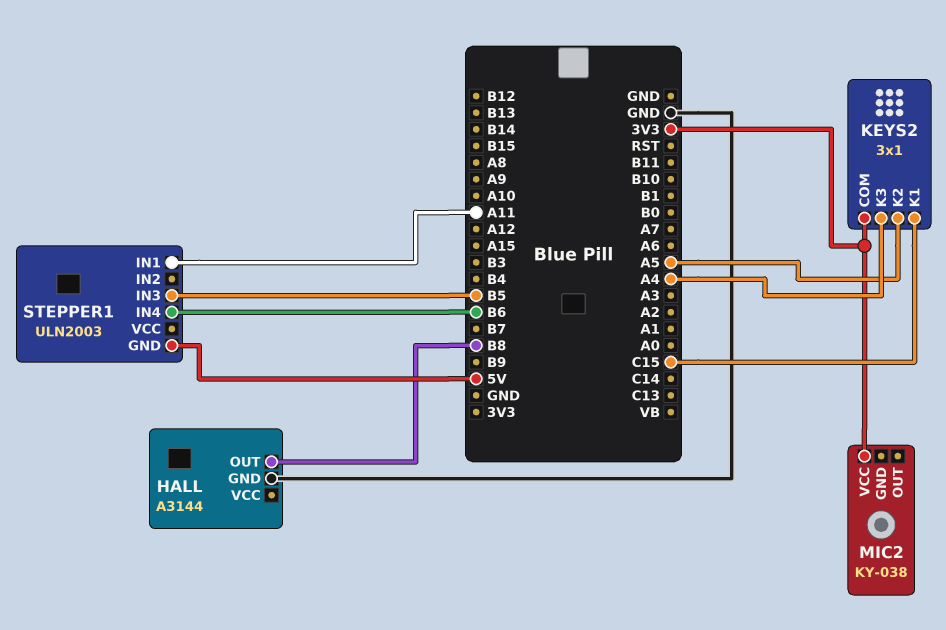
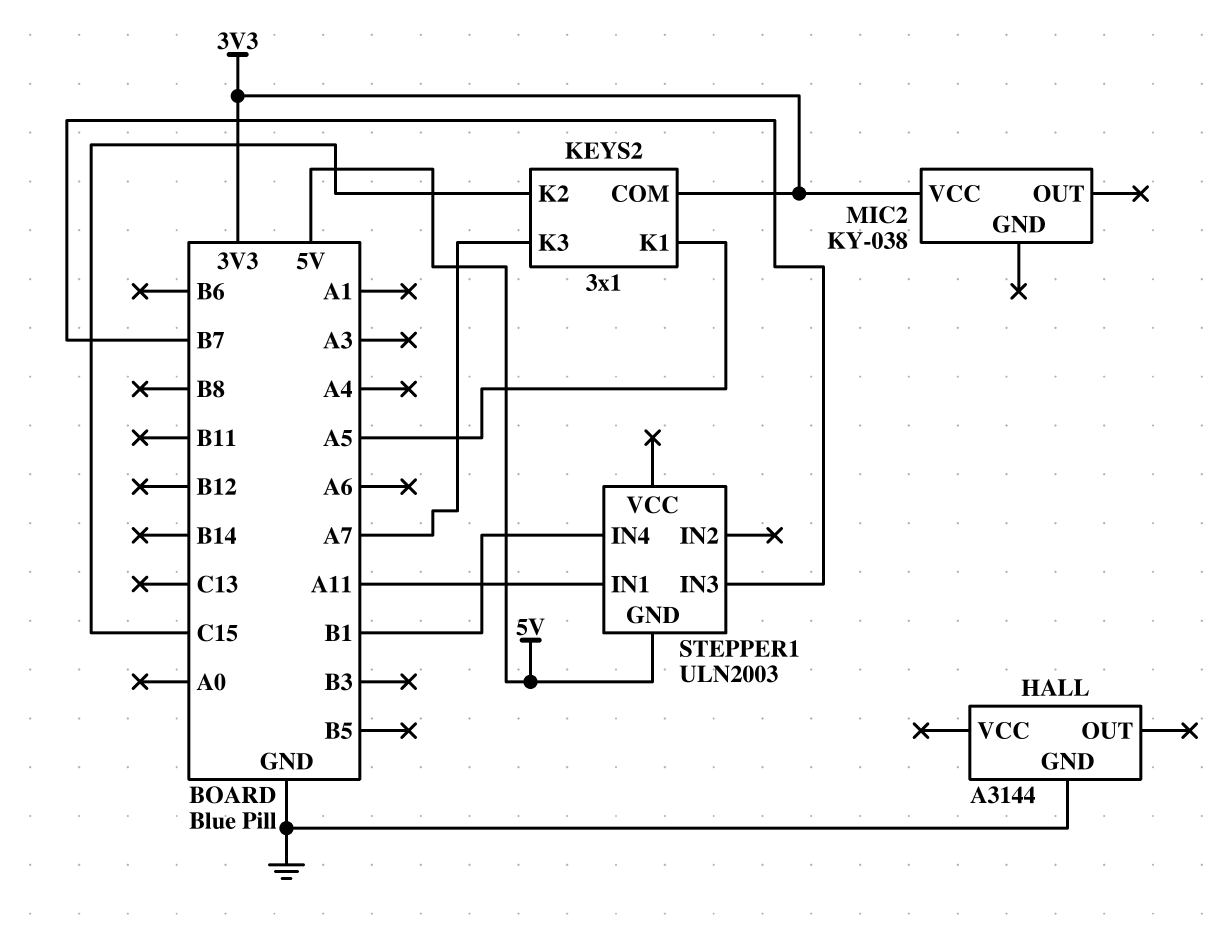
HALL pin OUT: B8 -> none
KEYS2 pin K1: C15 -> A5
KEYS2 pin K2: A5 -> C15
KEYS2 pin K3: A4 -> A7
STEPPER1 pin IN3: B5 -> B7
STEPPER1 pin IN4: B6 -> B1

